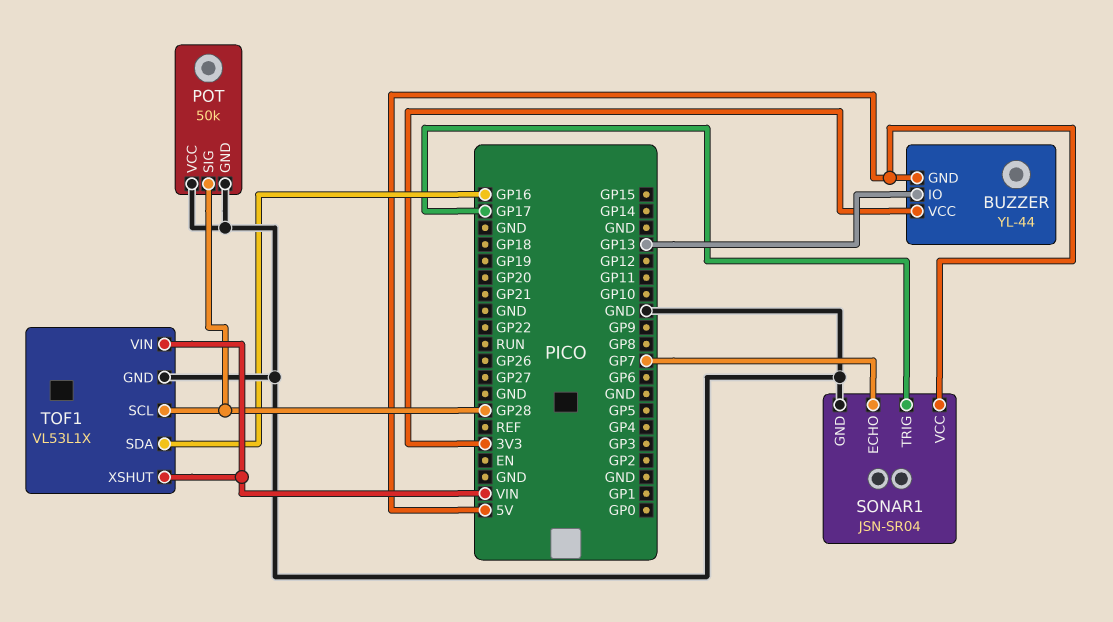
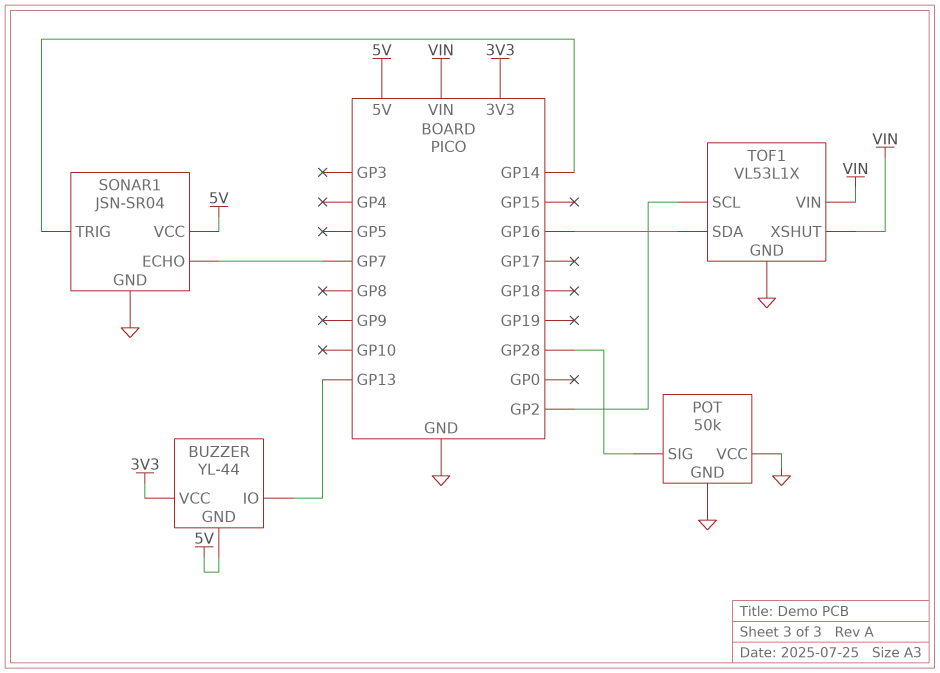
SONAR1 pin TRIG: GP17 -> GP14
TOF1 pin SCL: GP28 -> GP2

